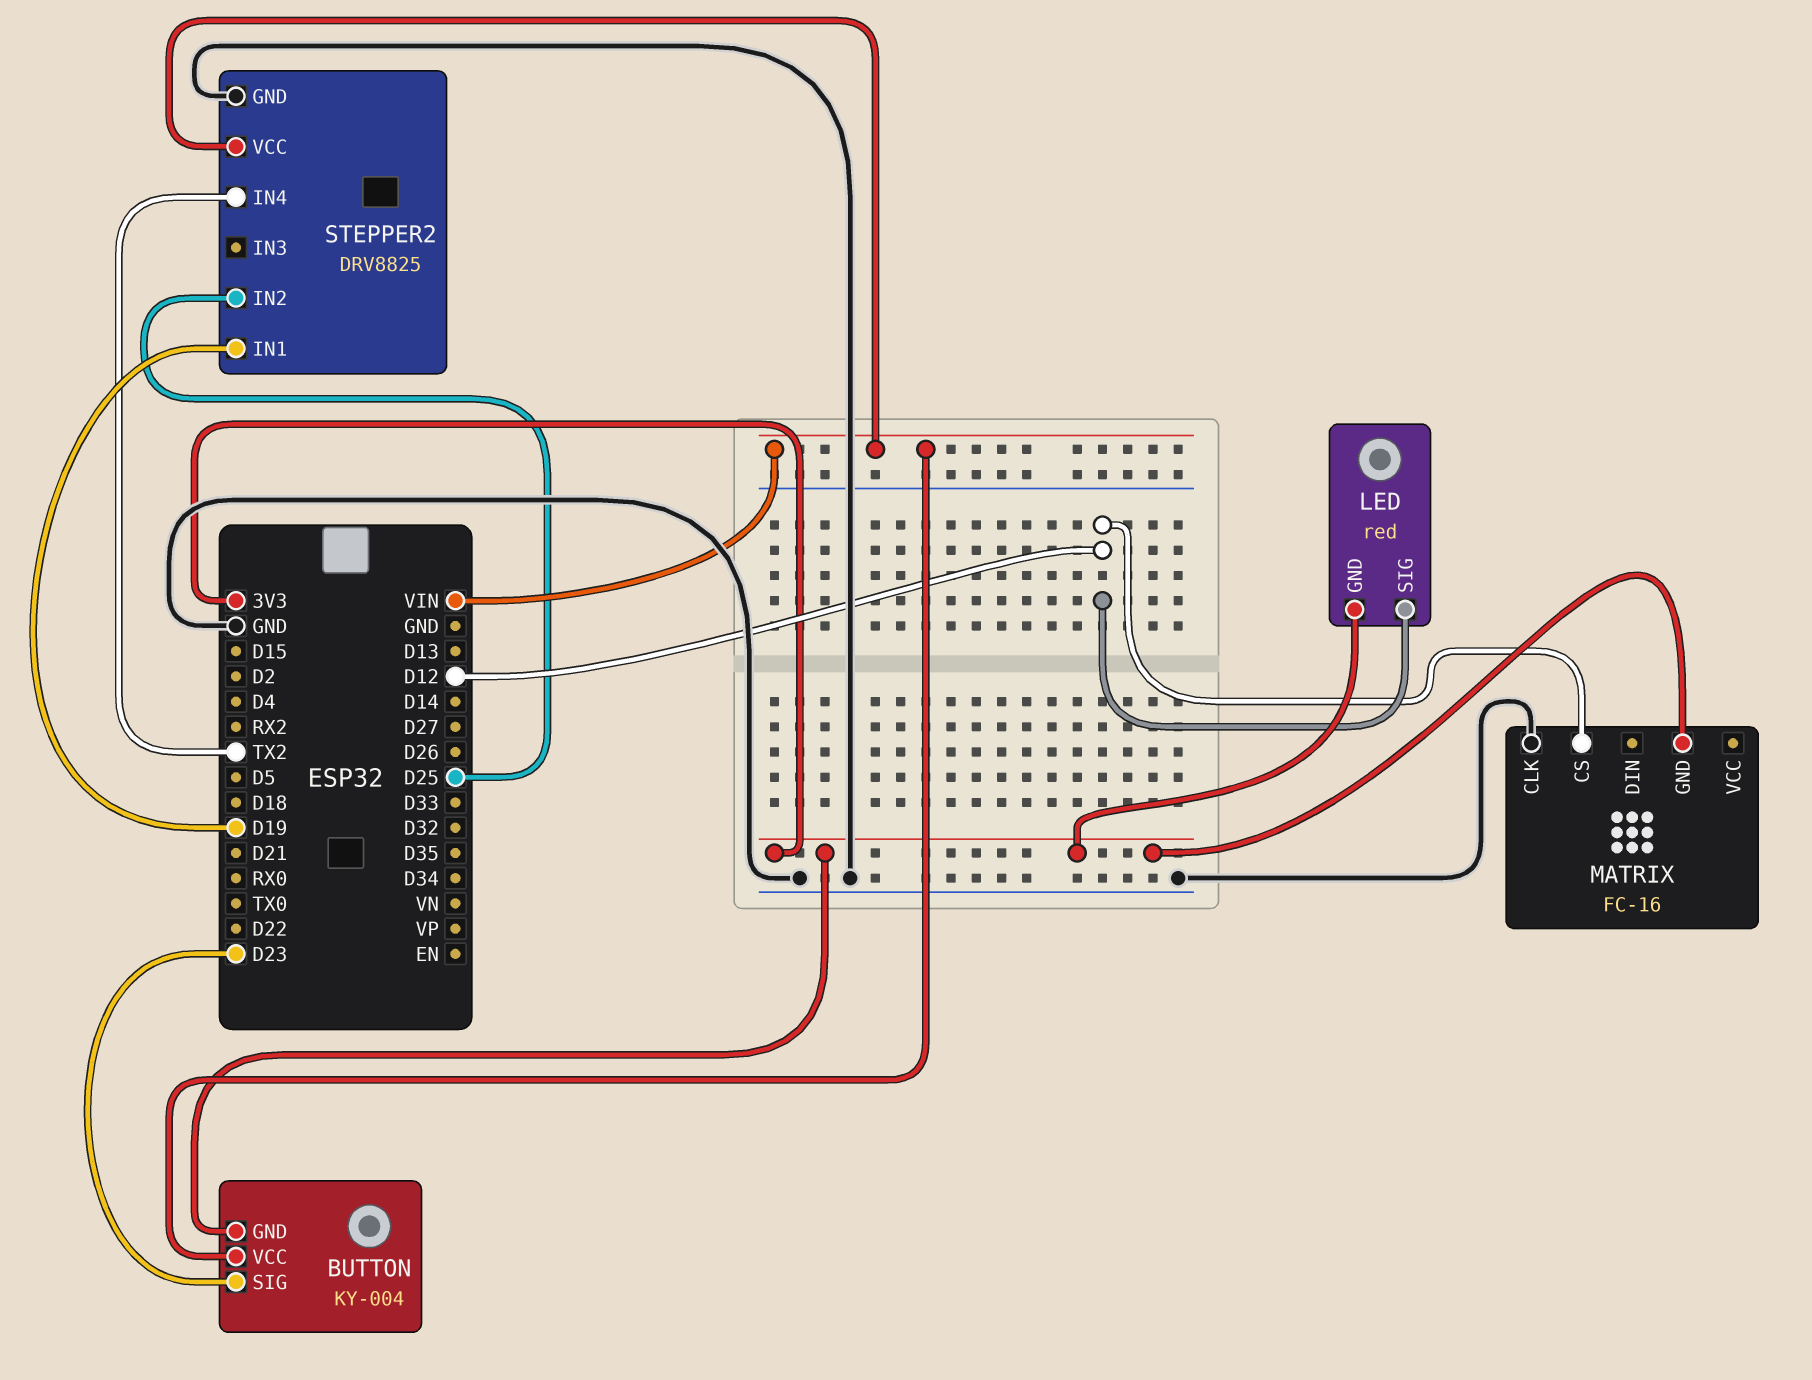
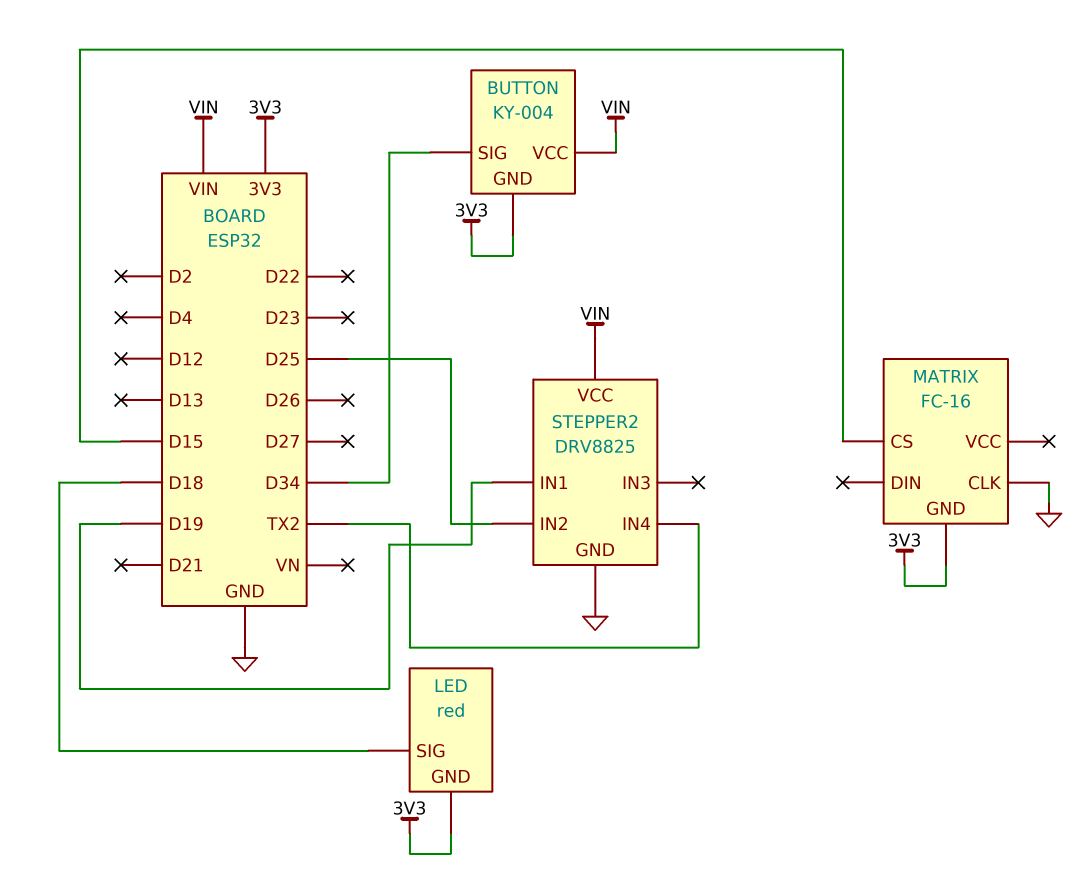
BUTTON pin SIG: D23 -> D34
LED pin SIG: D12 -> D18
MATRIX pin CS: D12 -> D15

